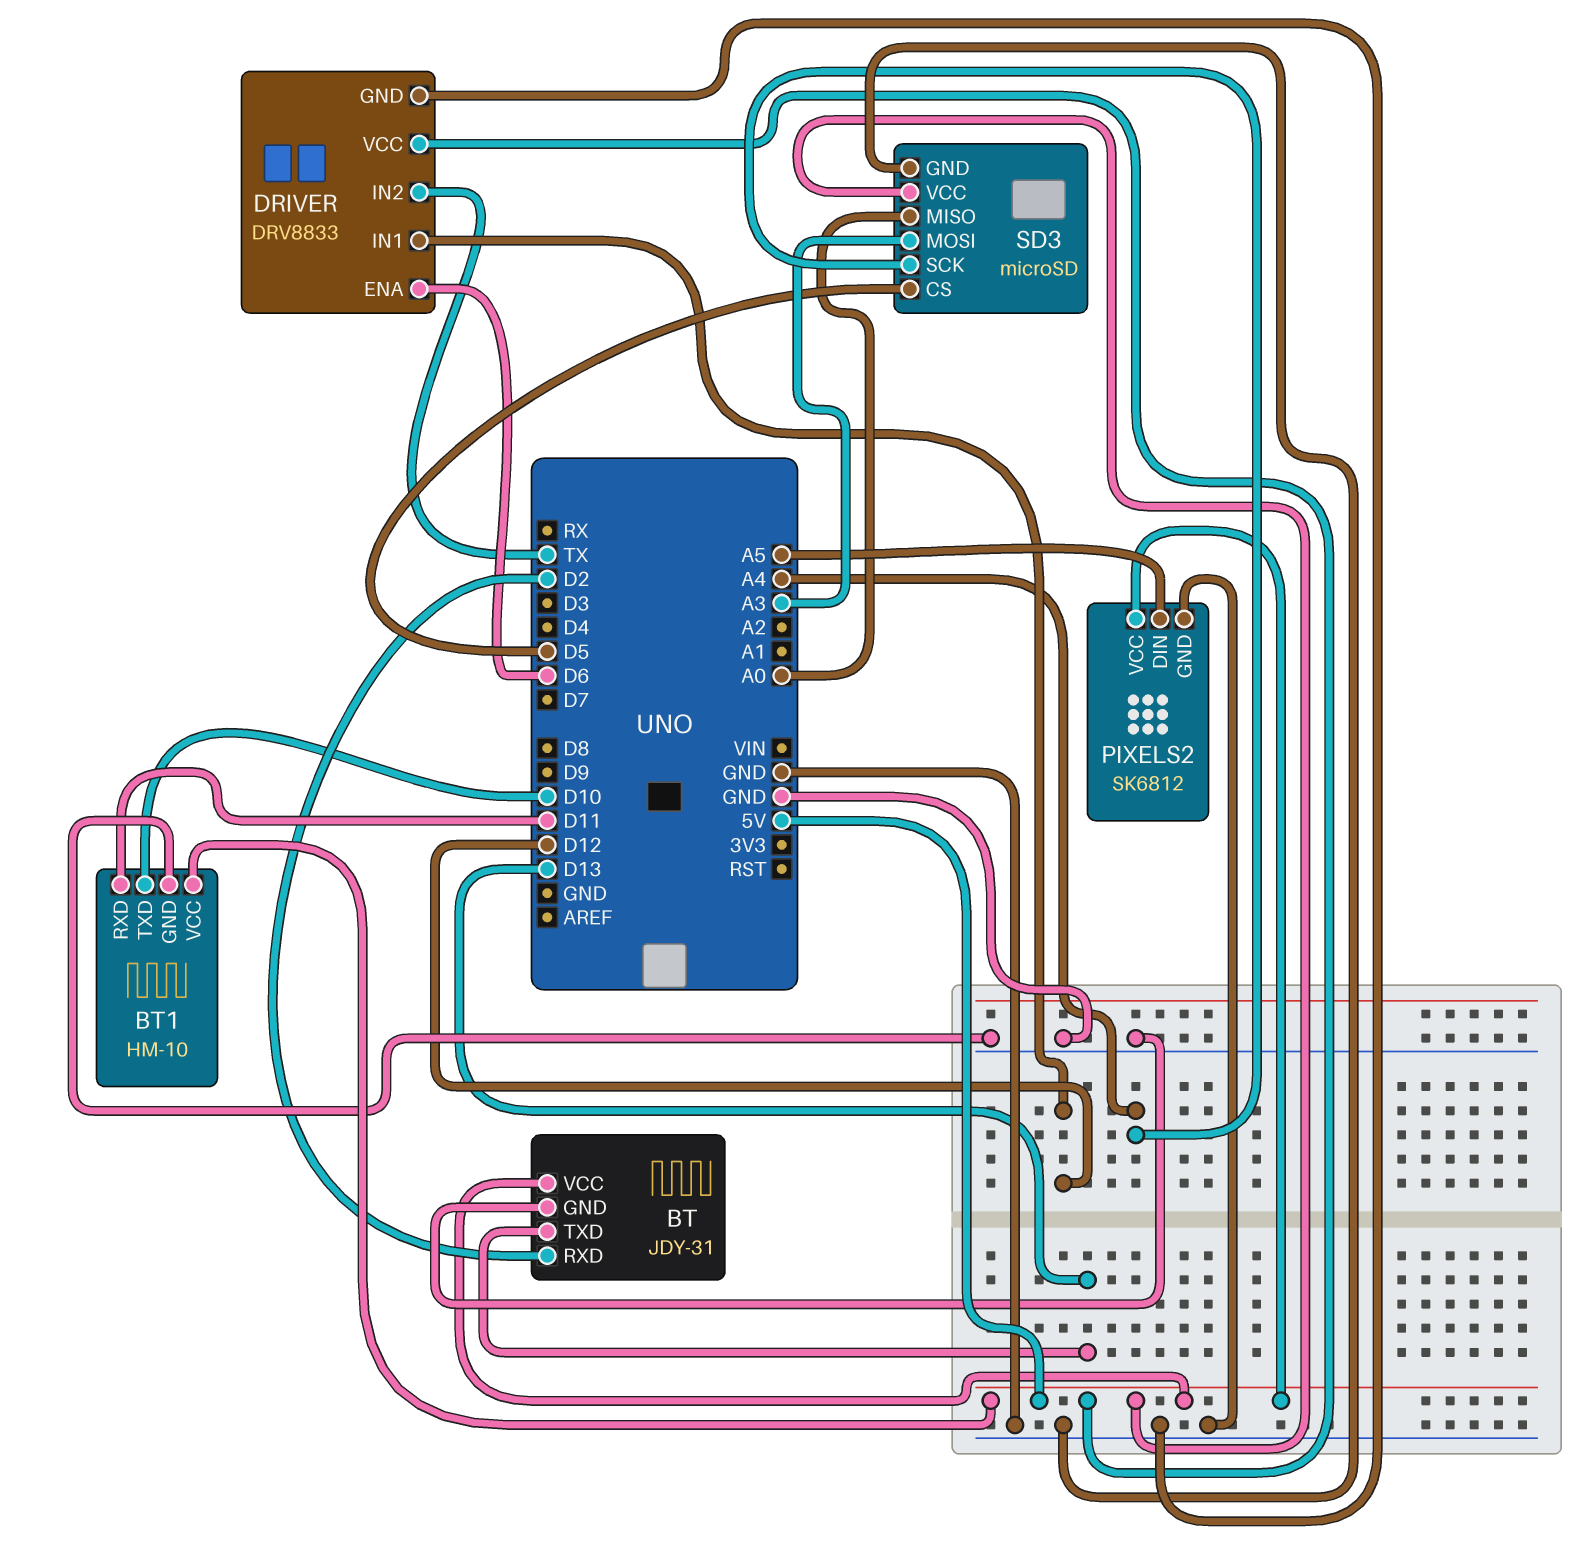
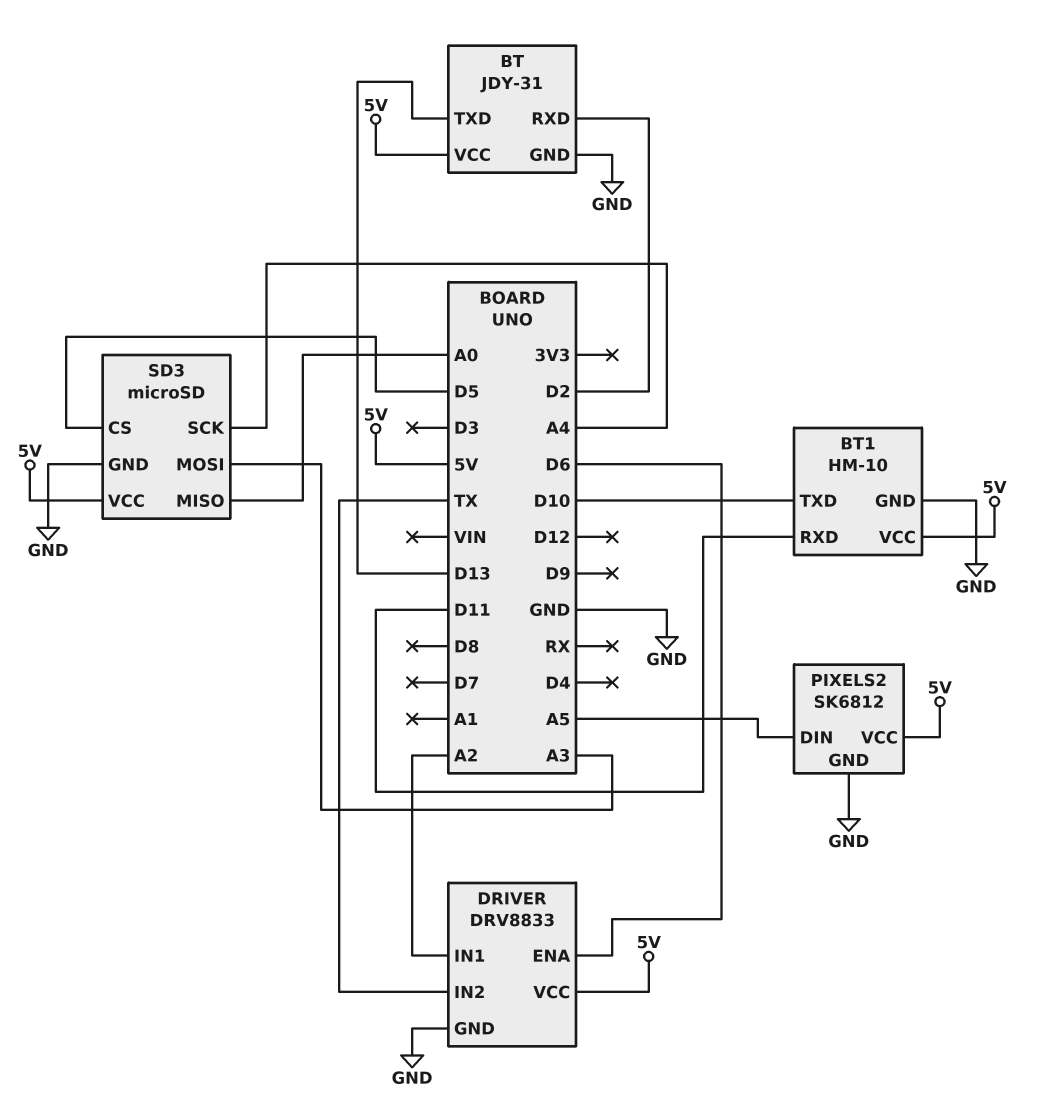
DRIVER pin IN1: D12 -> A2

